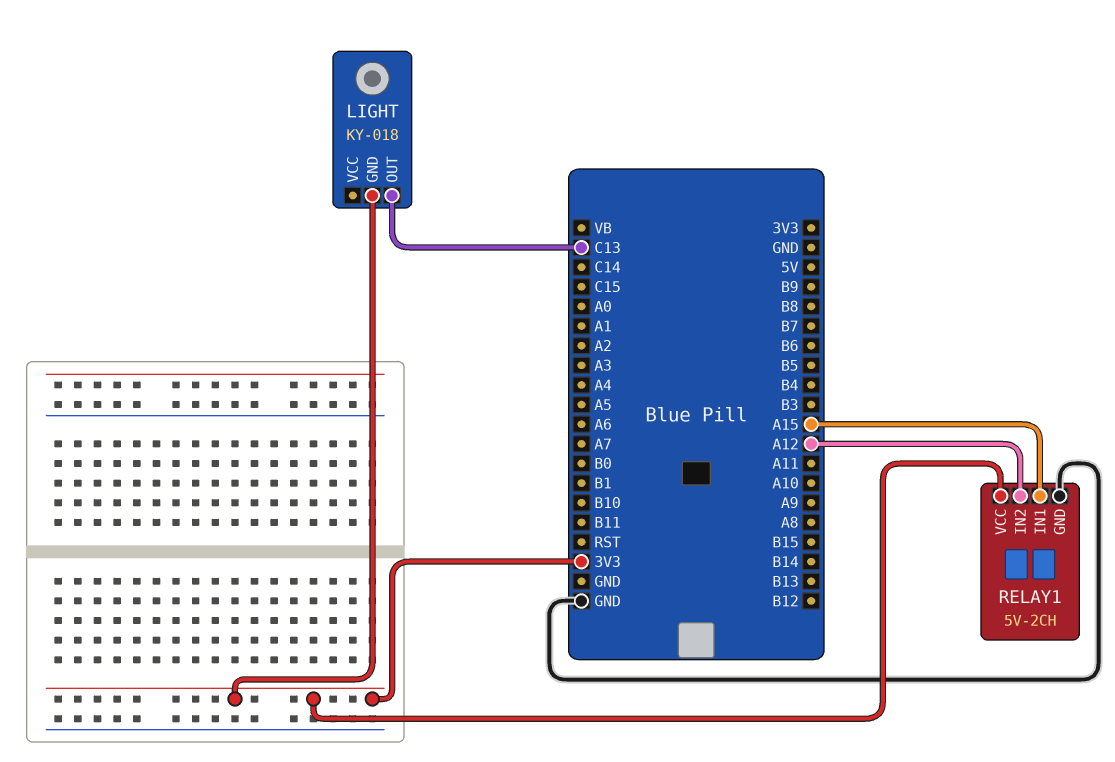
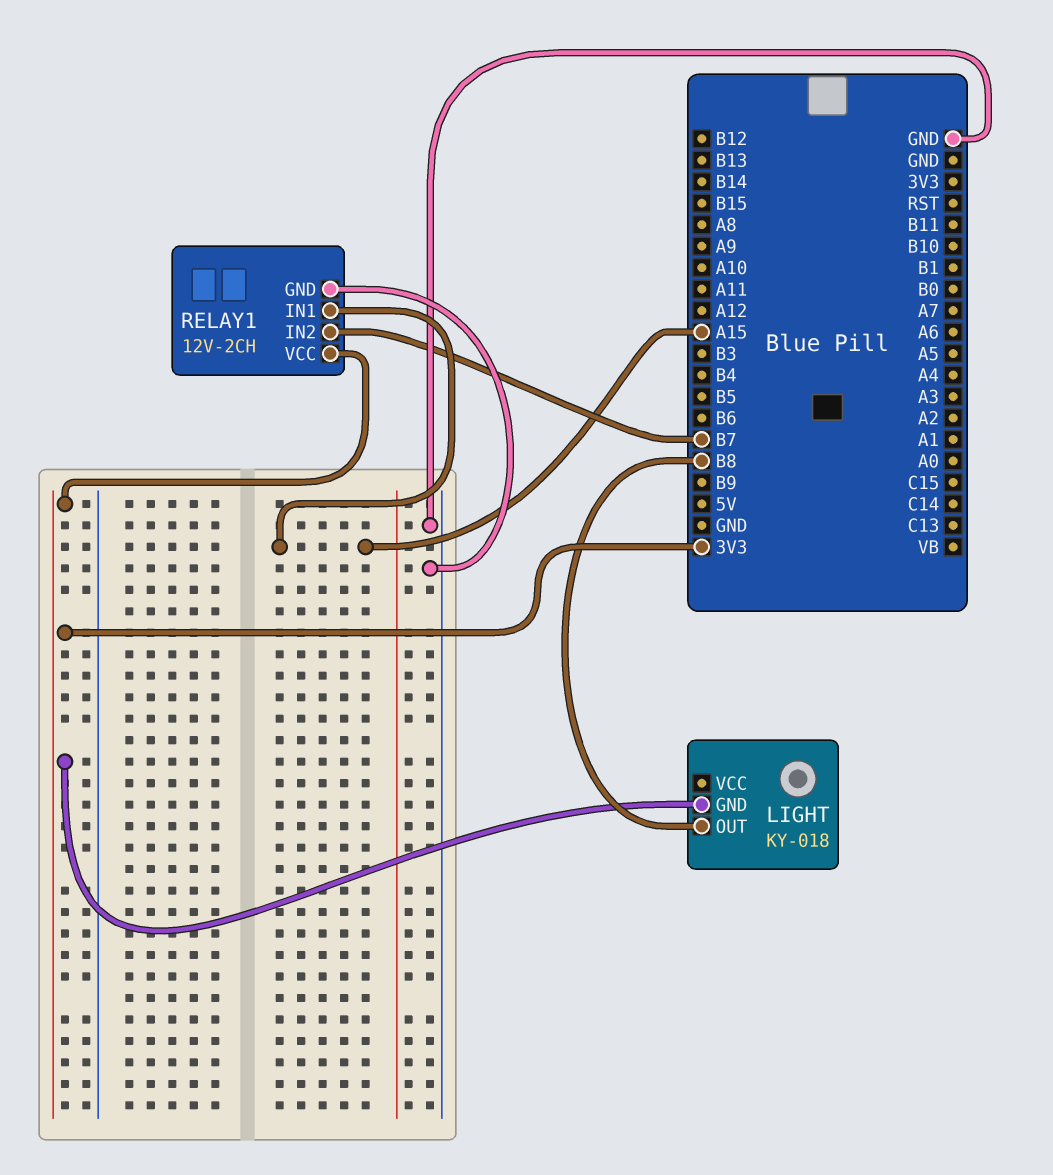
LIGHT pin OUT: C13 -> B8
RELAY1: 5V-2CH -> 12V-2CH
RELAY1 pin IN2: A12 -> B7

